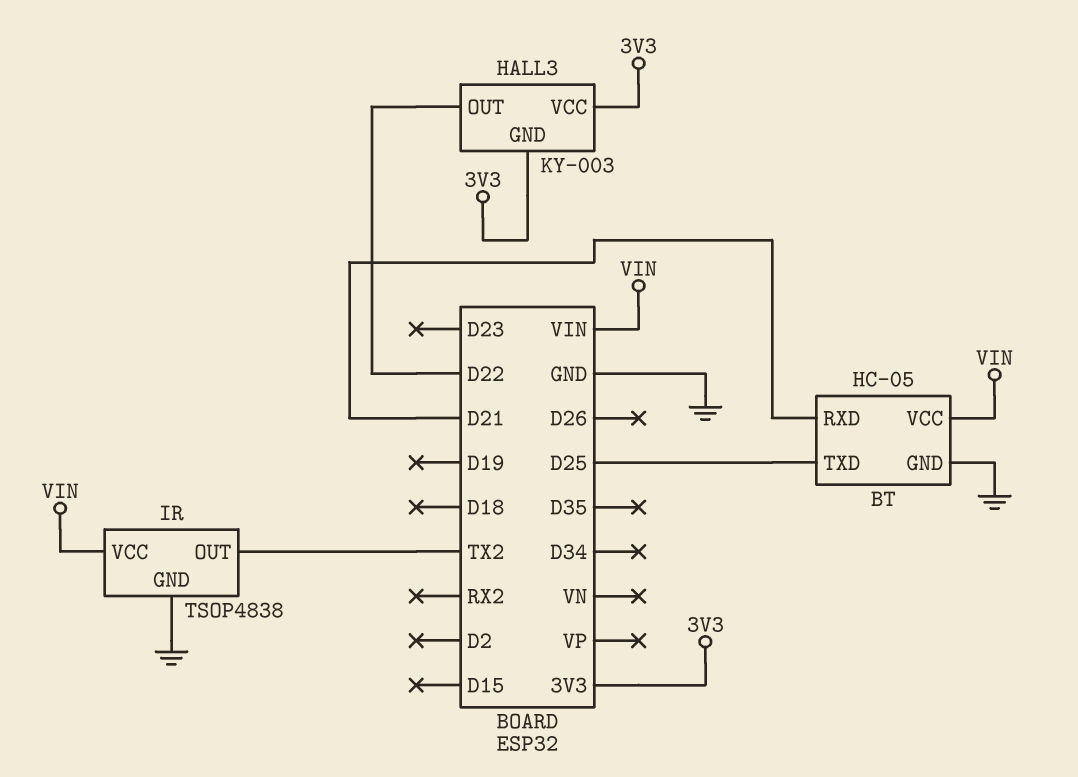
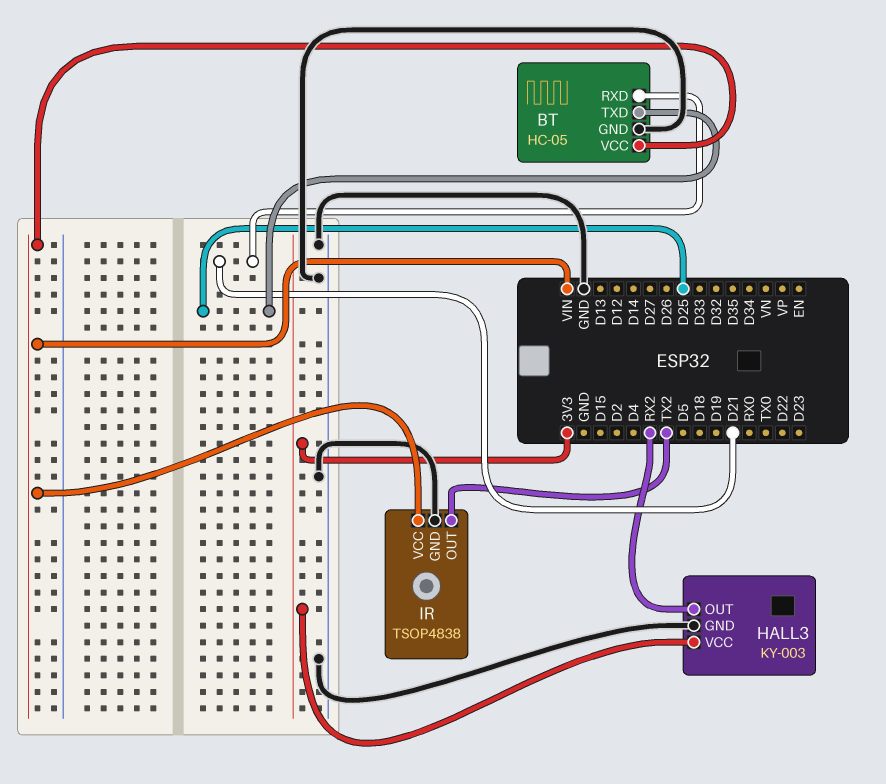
HALL3 pin GND: 3V3 -> GND
HALL3 pin OUT: D22 -> RX2

